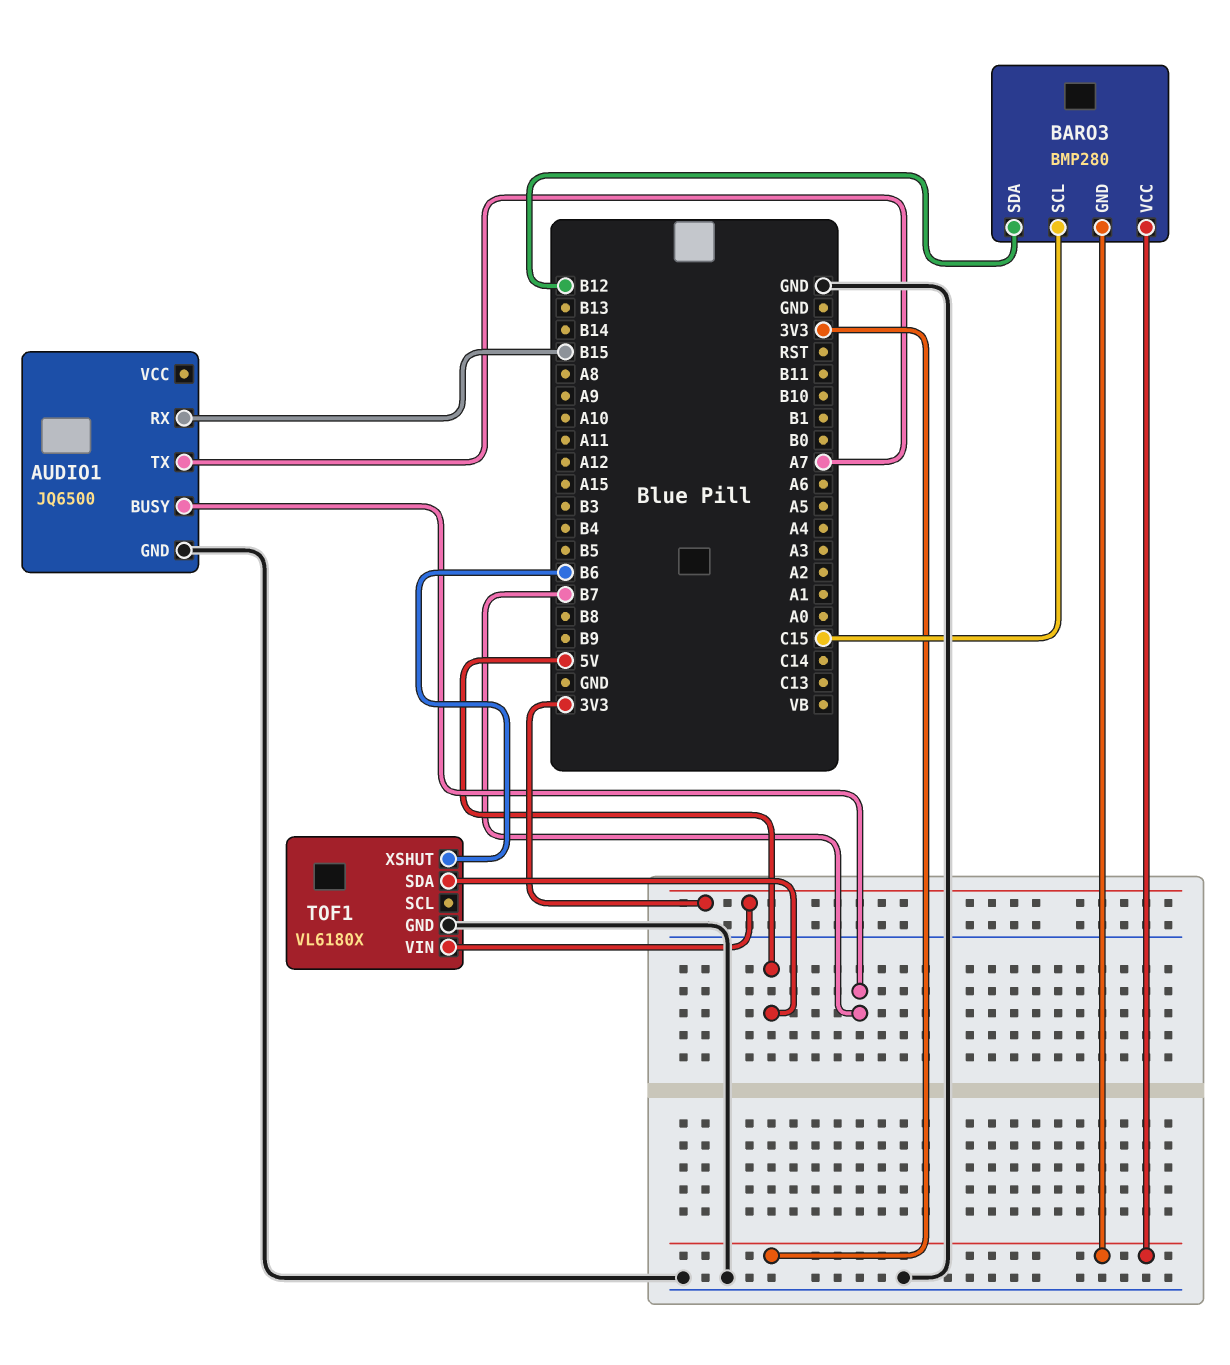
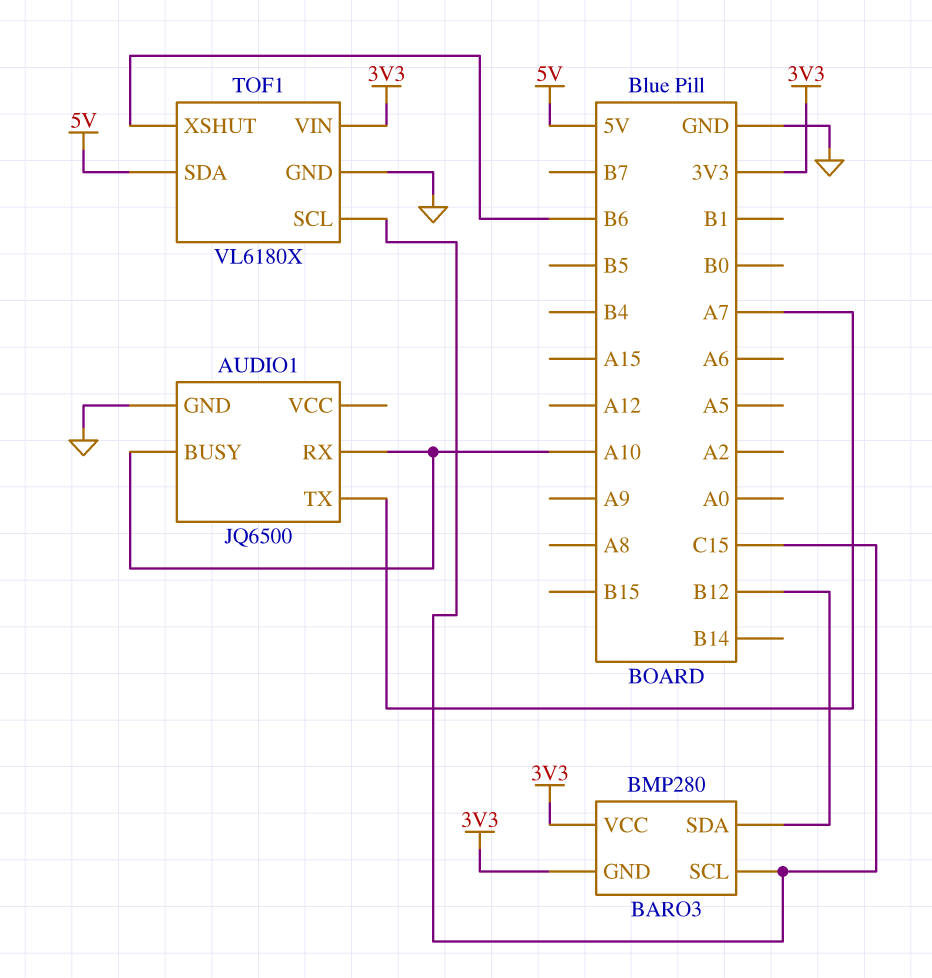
AUDIO1 pin BUSY: B7 -> A10
AUDIO1 pin RX: B15 -> A10
TOF1 pin SCL: none -> C15

